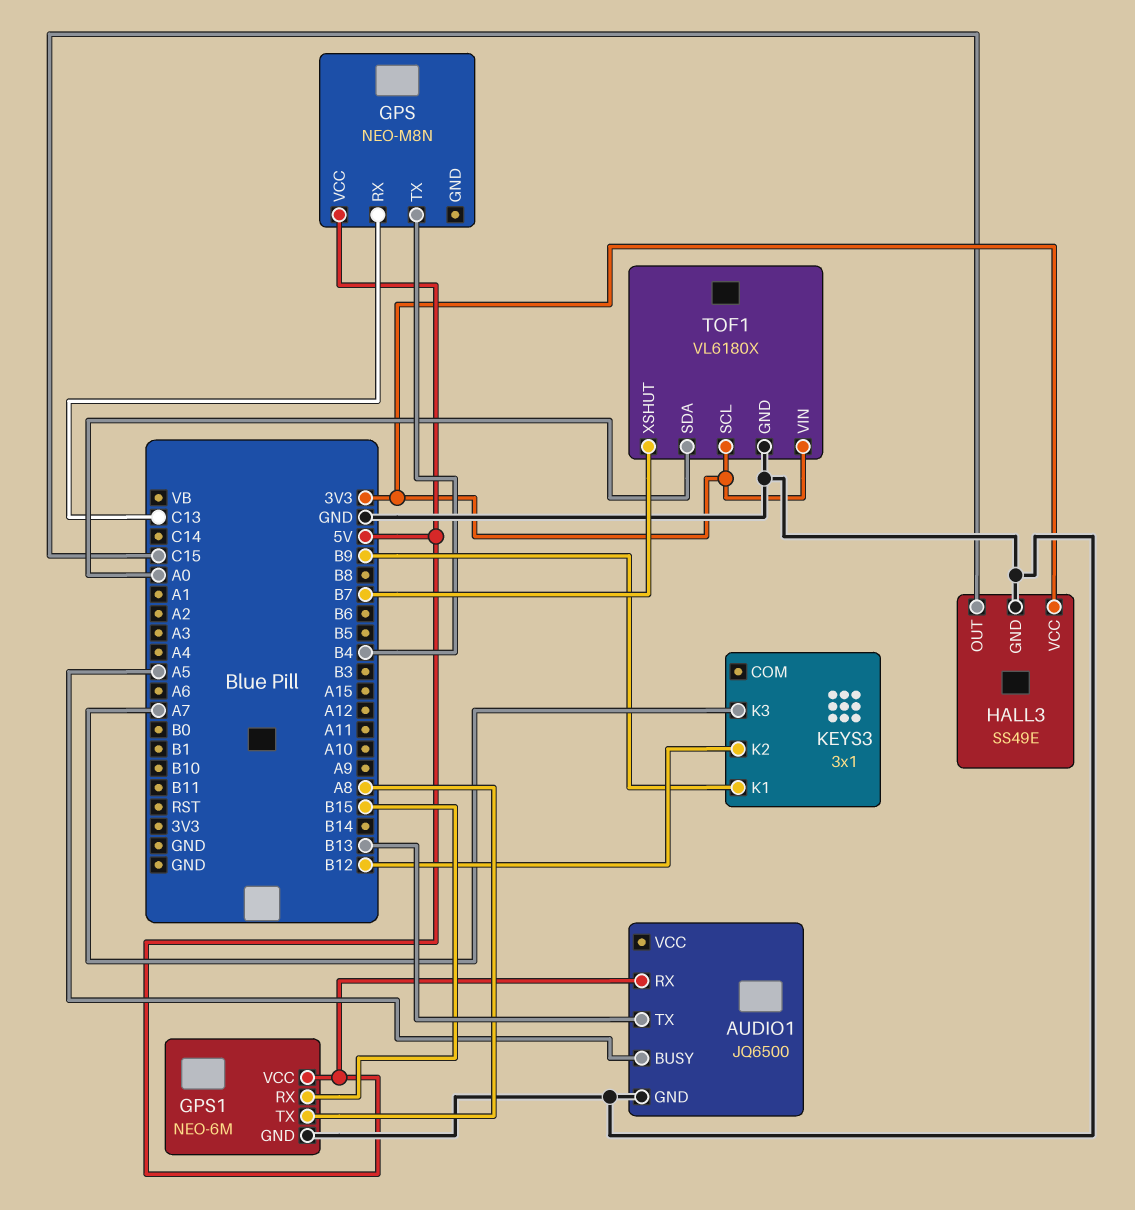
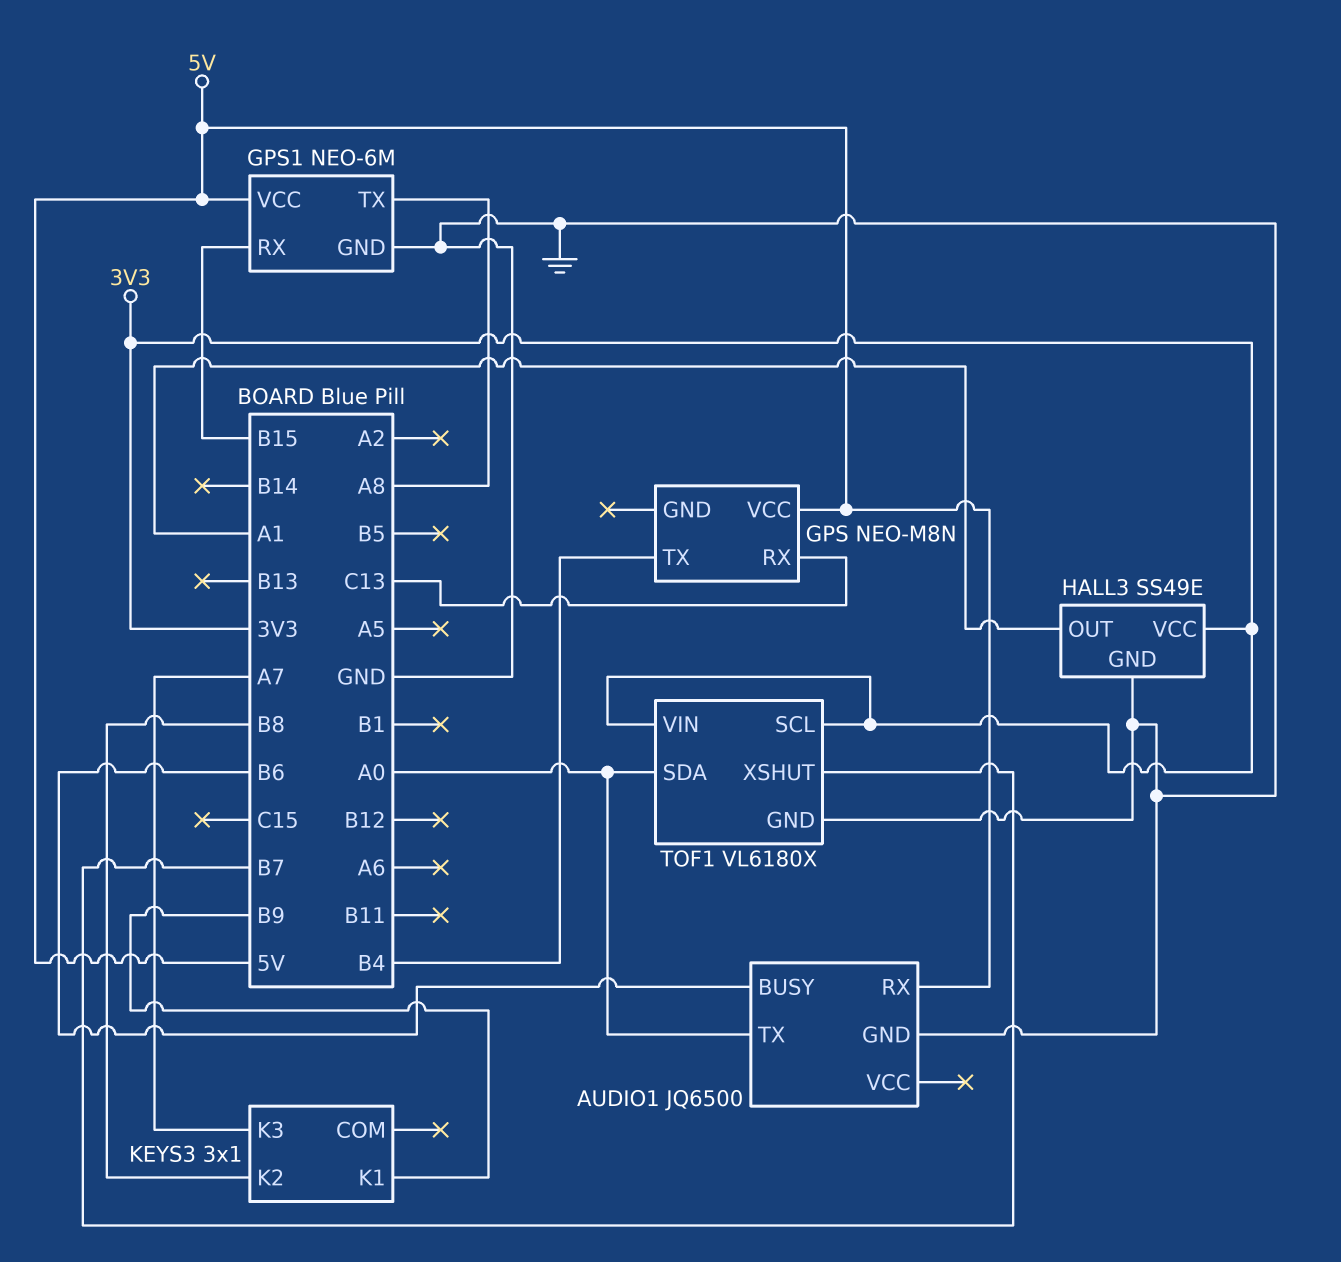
AUDIO1 pin BUSY: A5 -> B6
AUDIO1 pin TX: B13 -> A0
HALL3 pin OUT: C15 -> A1
KEYS3 pin K2: B12 -> B8

